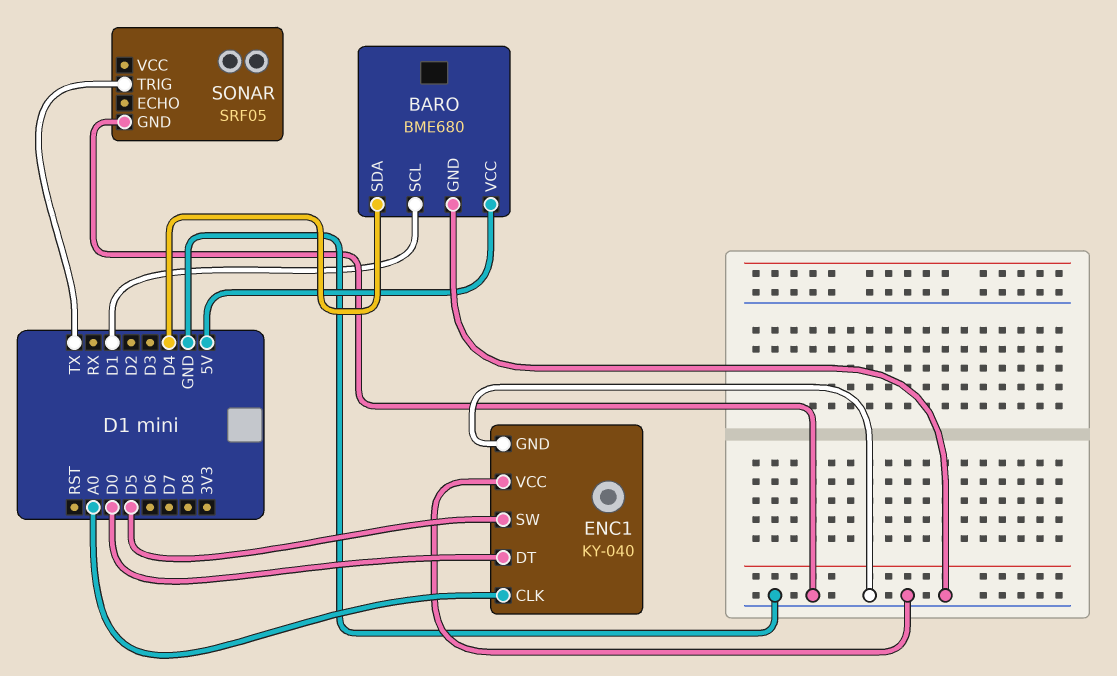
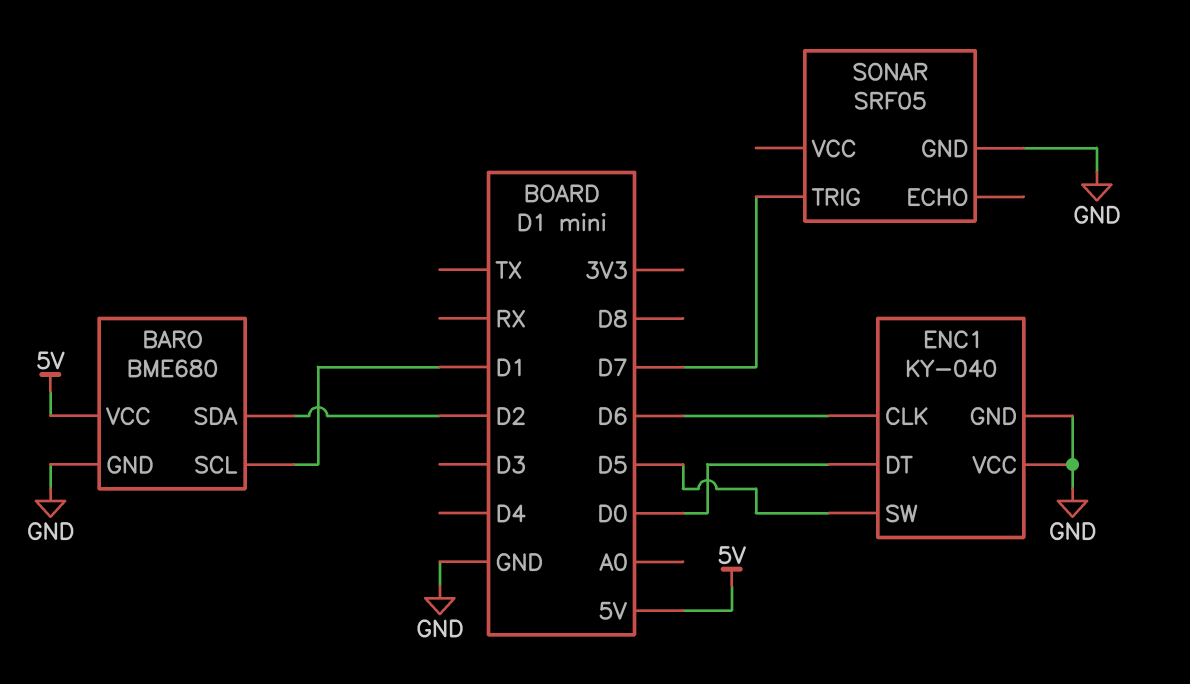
BARO pin SDA: D4 -> D2
ENC1 pin CLK: A0 -> D6
SONAR pin TRIG: TX -> D7

